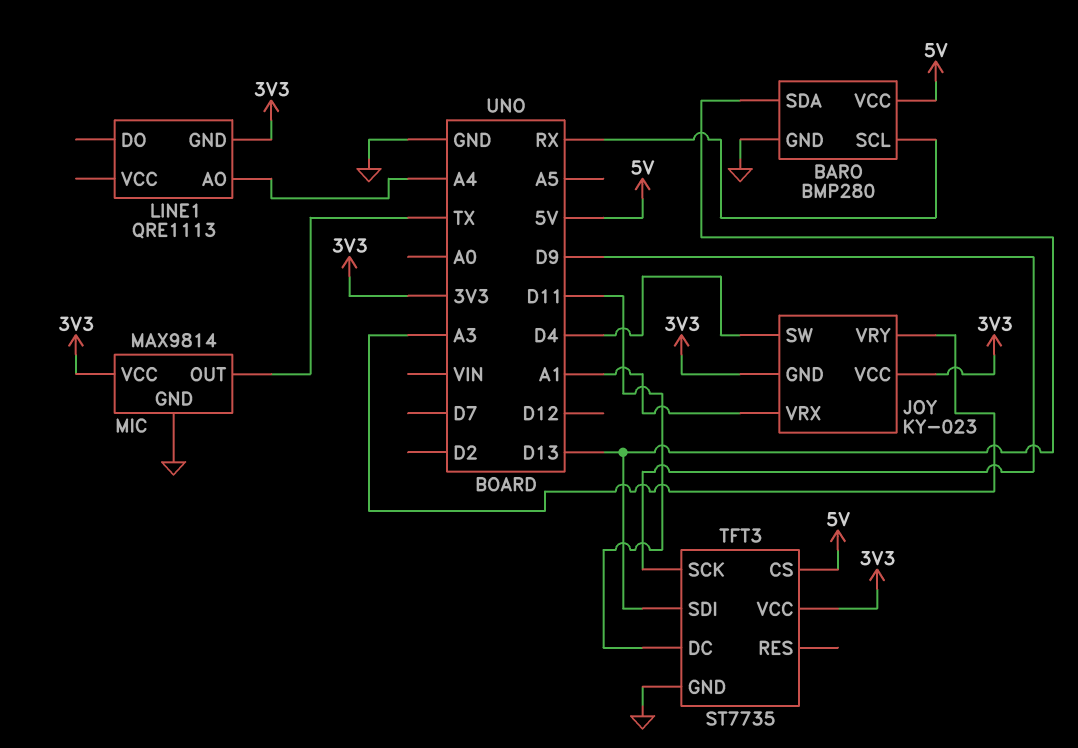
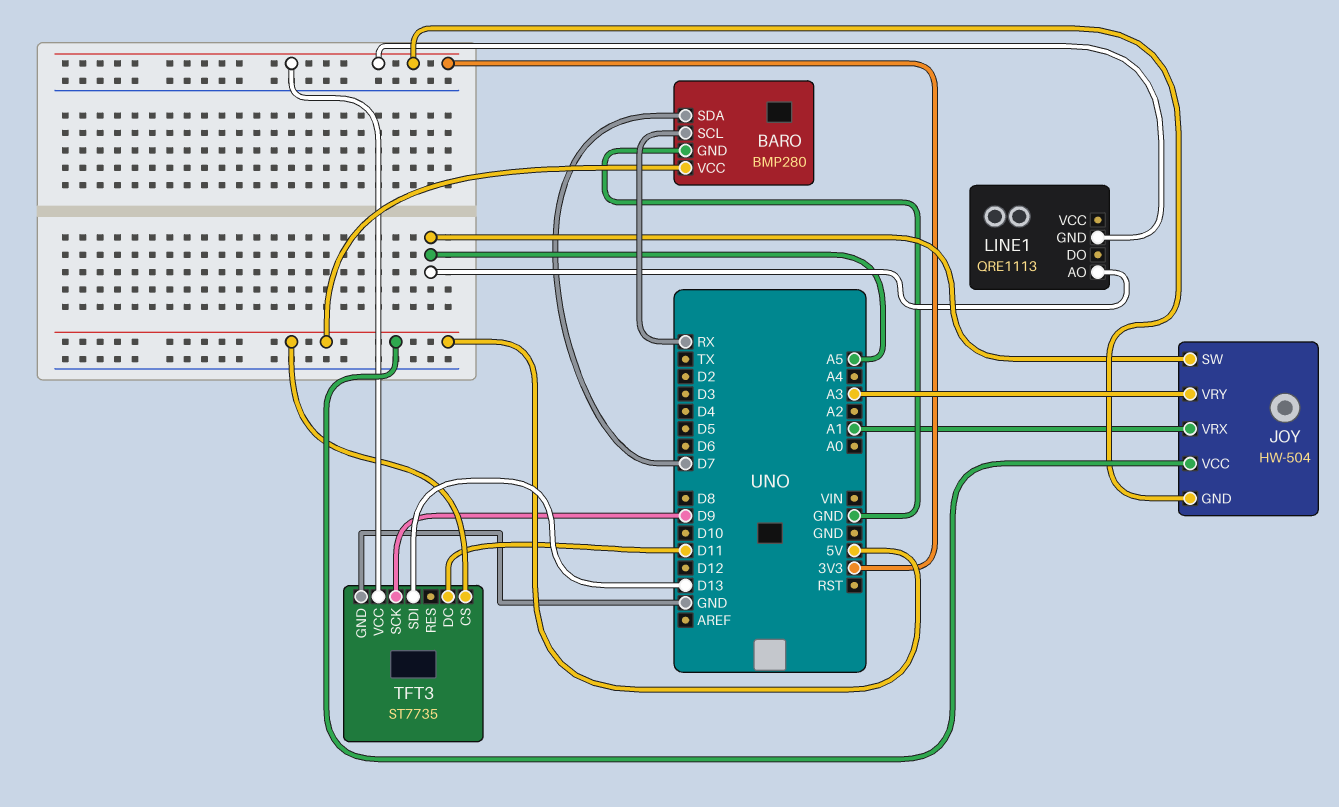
BARO pin SDA: D13 -> D7
JOY: KY-023 -> HW-504
JOY pin SW: D4 -> A5
JOY pin VCC: 3V3 -> 5V
LINE1 pin AO: A4 -> A5
MIC: MAX9814 -> none
MIC pin GND: GND -> none
MIC pin OUT: TX -> none
MIC pin VCC: 3V3 -> none

